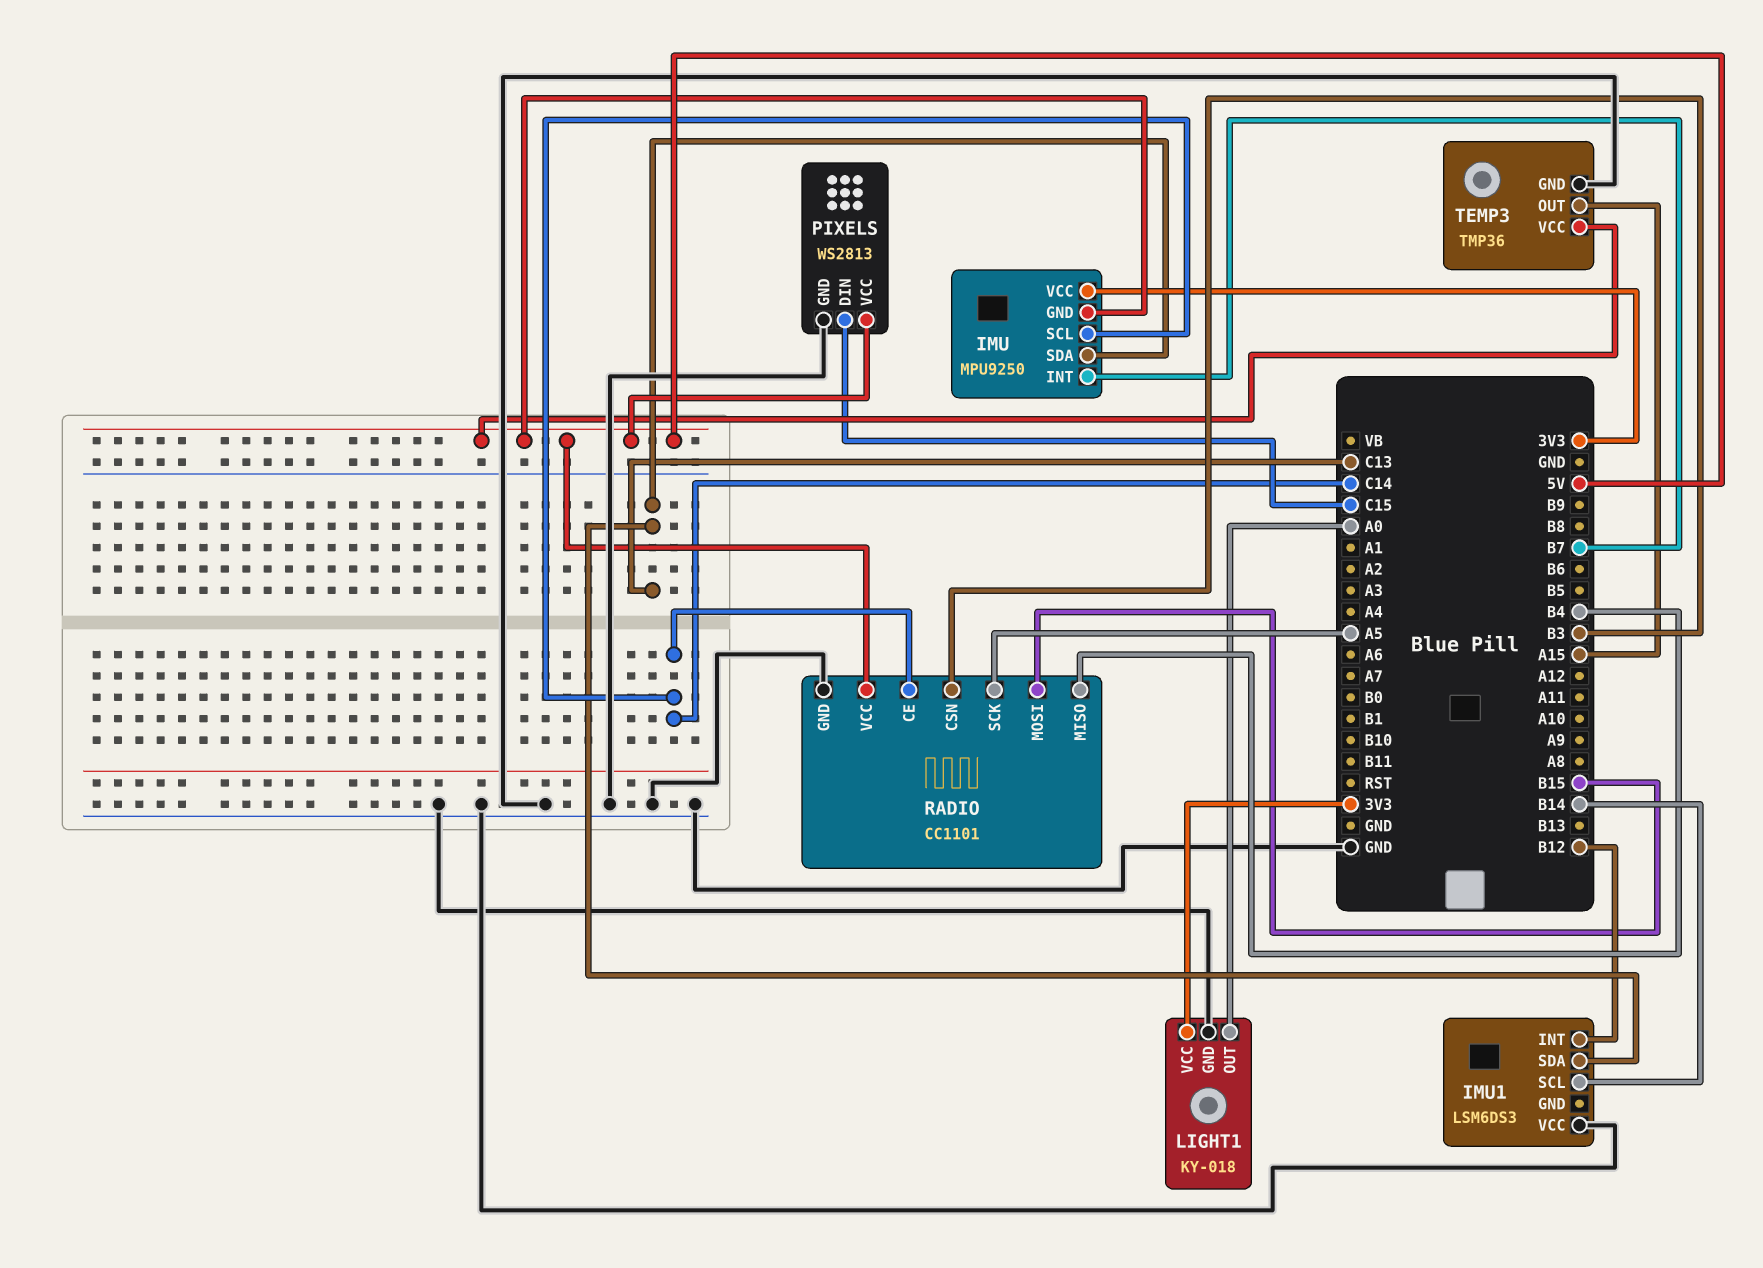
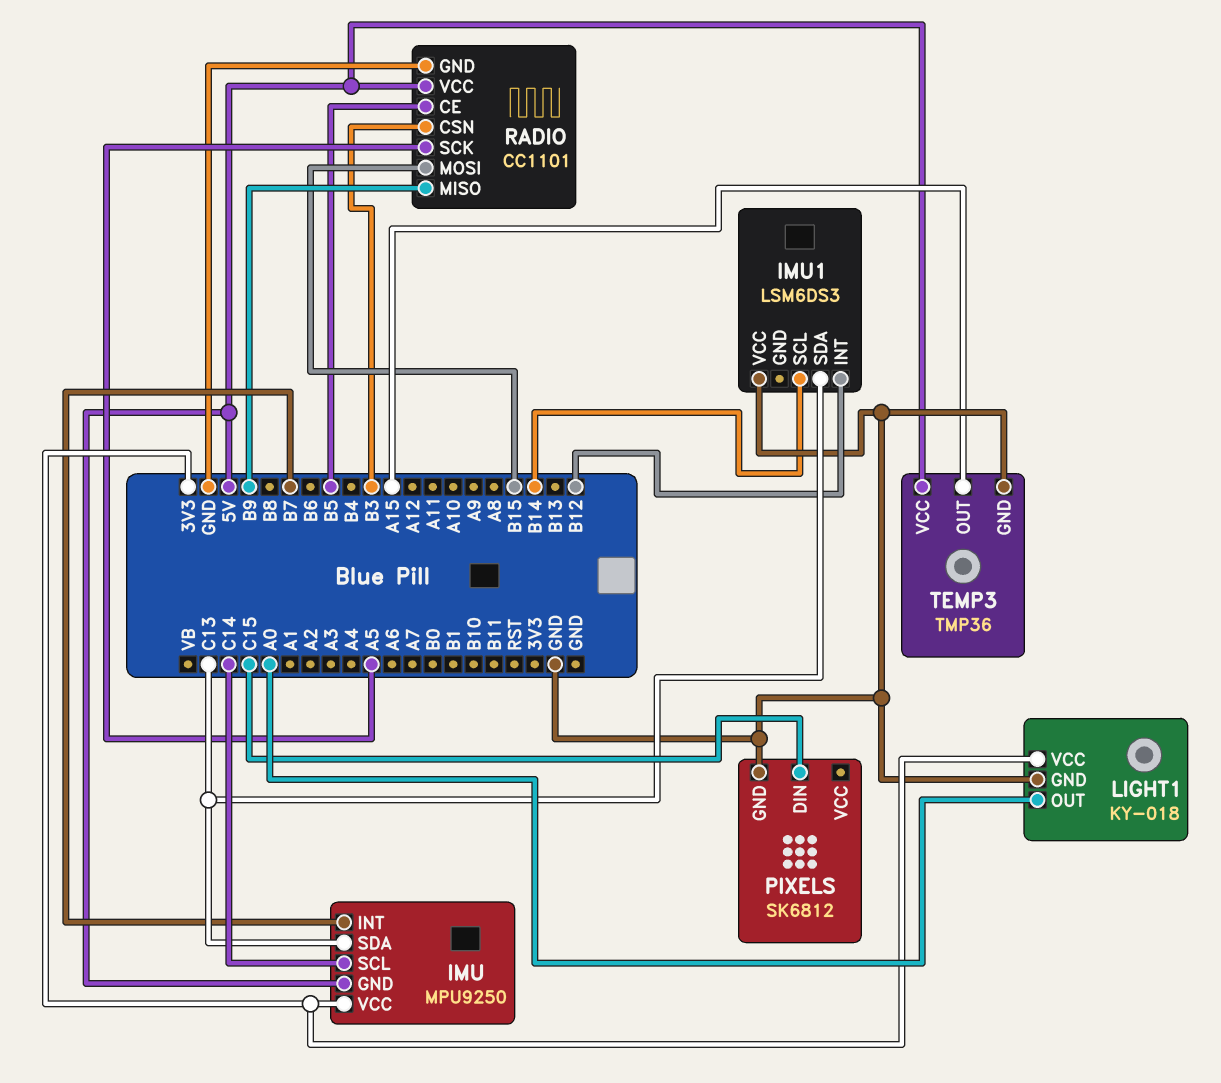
PIXELS: WS2813 -> SK6812
PIXELS pin VCC: 5V -> none
RADIO pin CE: C14 -> B5
RADIO pin MISO: B4 -> B9

